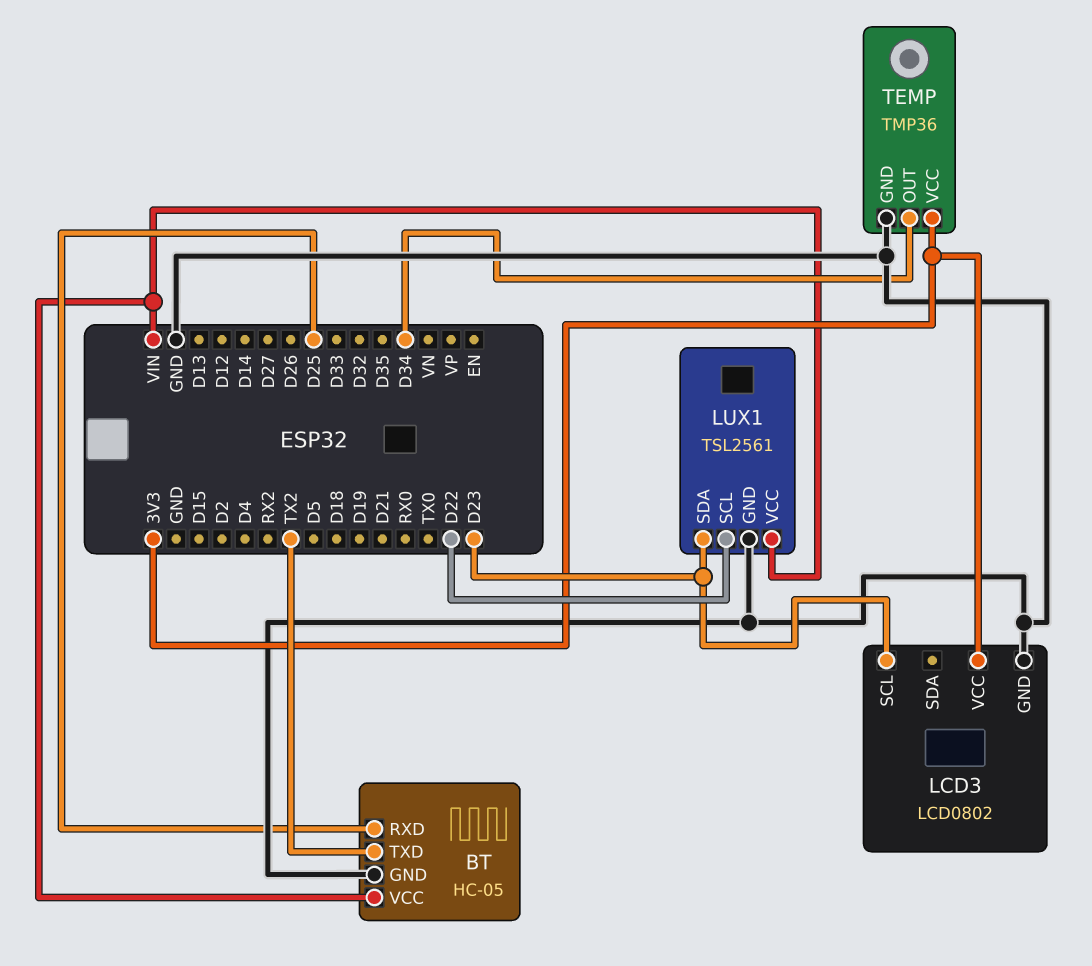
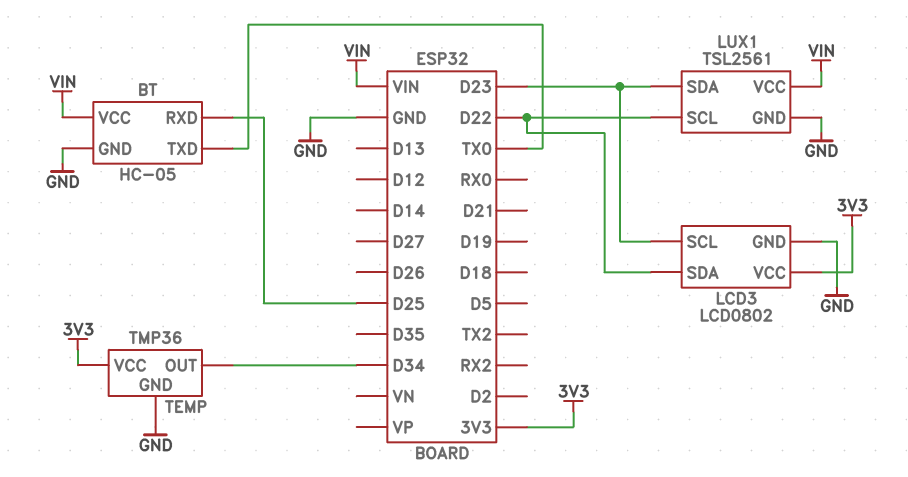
BT pin TXD: TX2 -> TX0
LCD3 pin SDA: none -> D22

